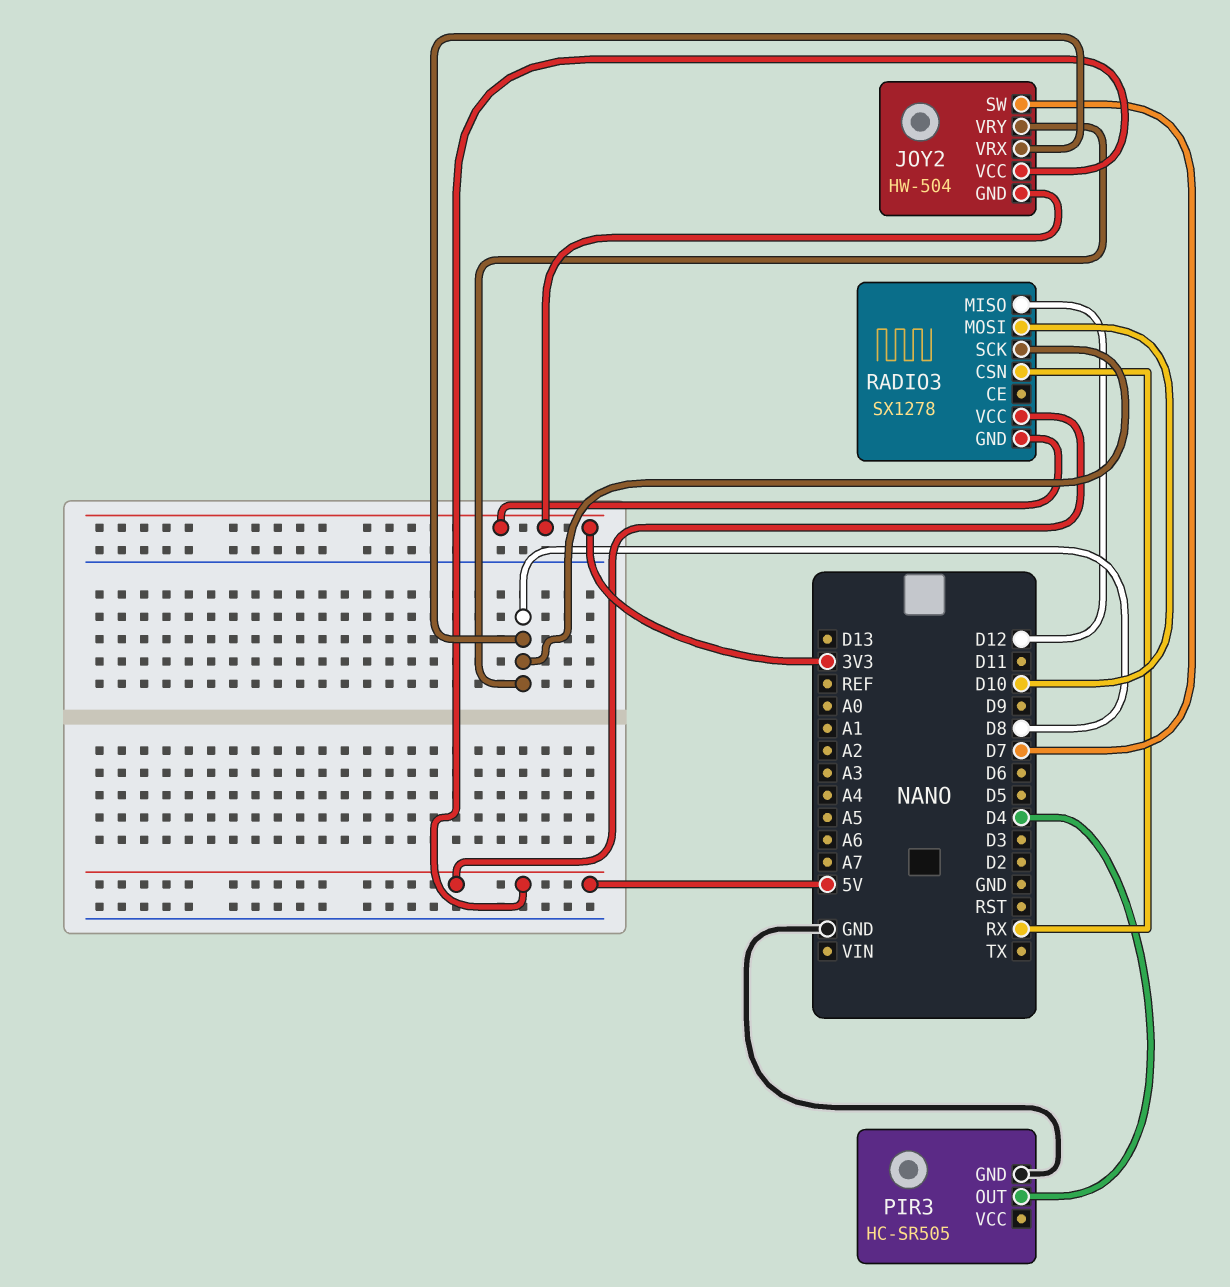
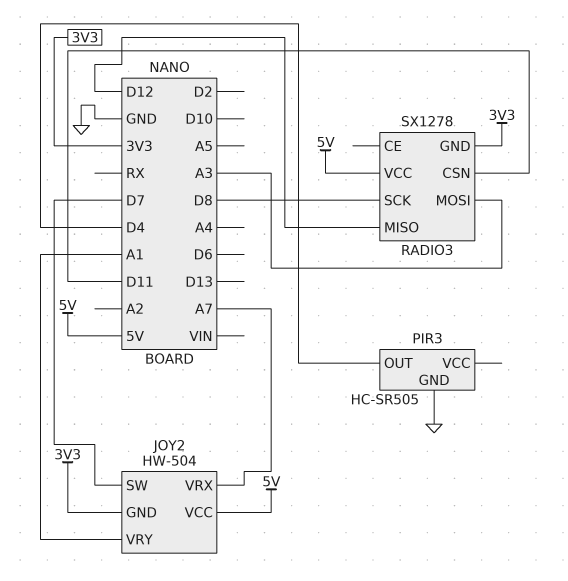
JOY2 pin VRX: D8 -> A7
JOY2 pin VRY: D8 -> A1
RADIO3 pin CSN: RX -> D11
RADIO3 pin MOSI: D10 -> A3

